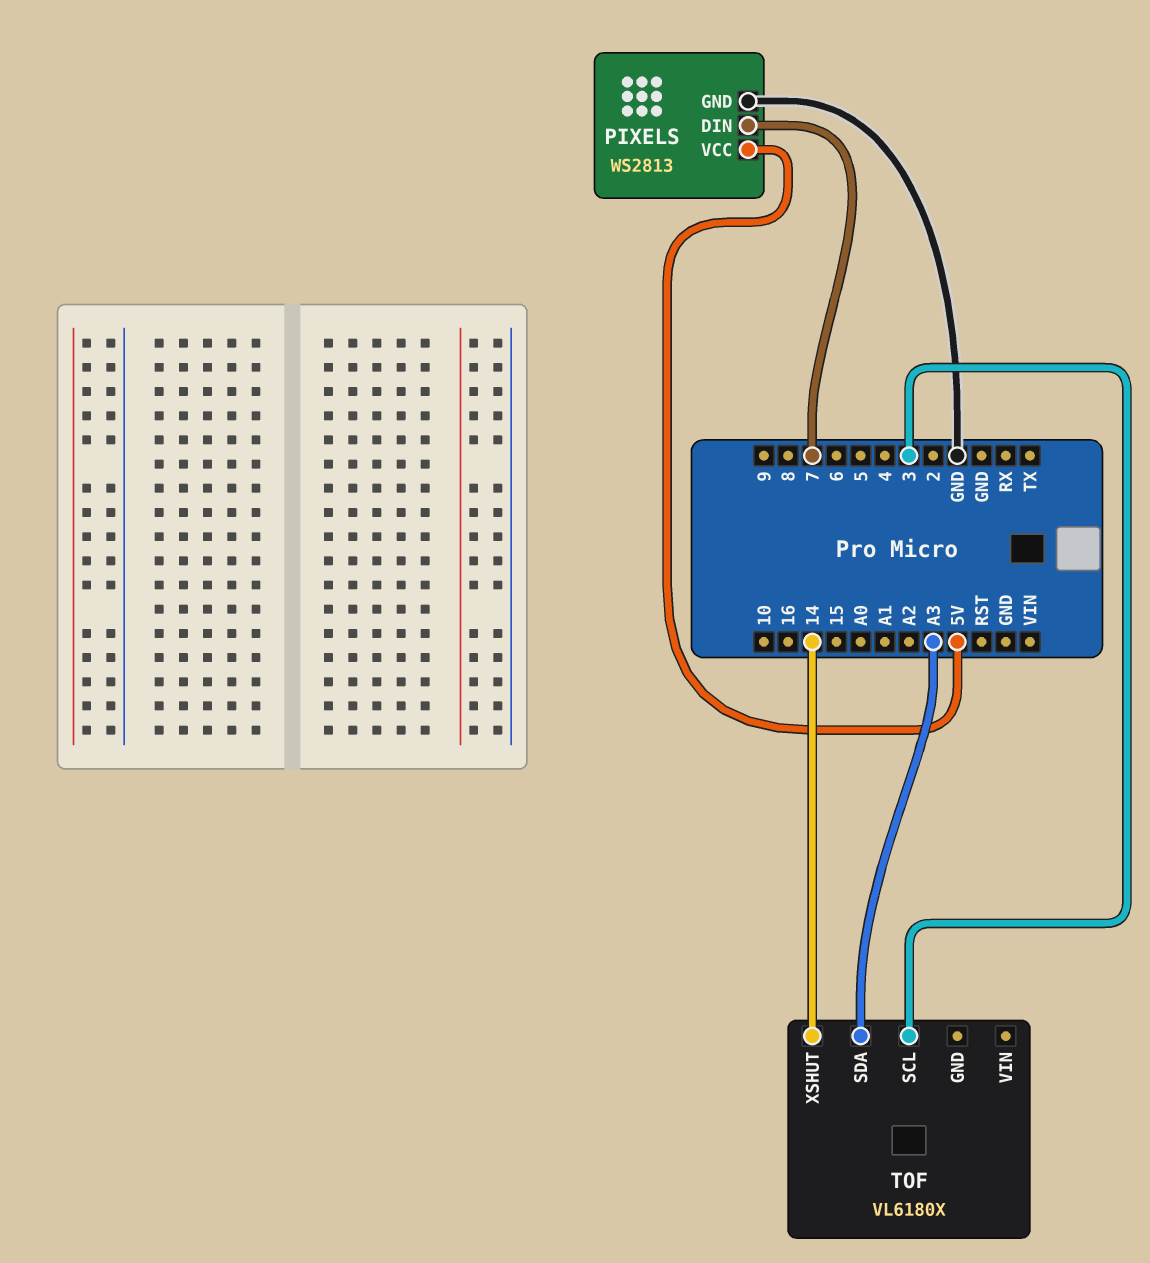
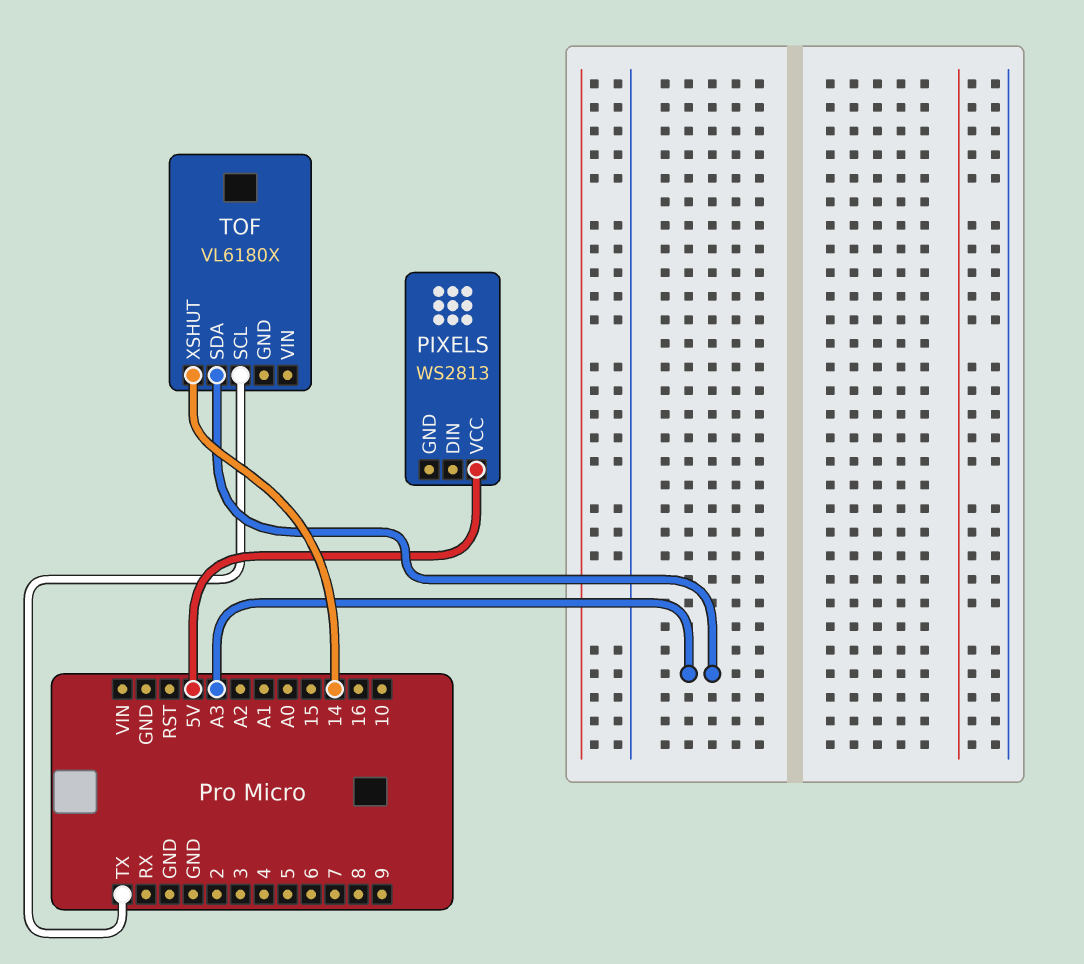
PIXELS pin DIN: 7 -> none
PIXELS pin GND: GND -> none
TOF pin SCL: 3 -> TX

